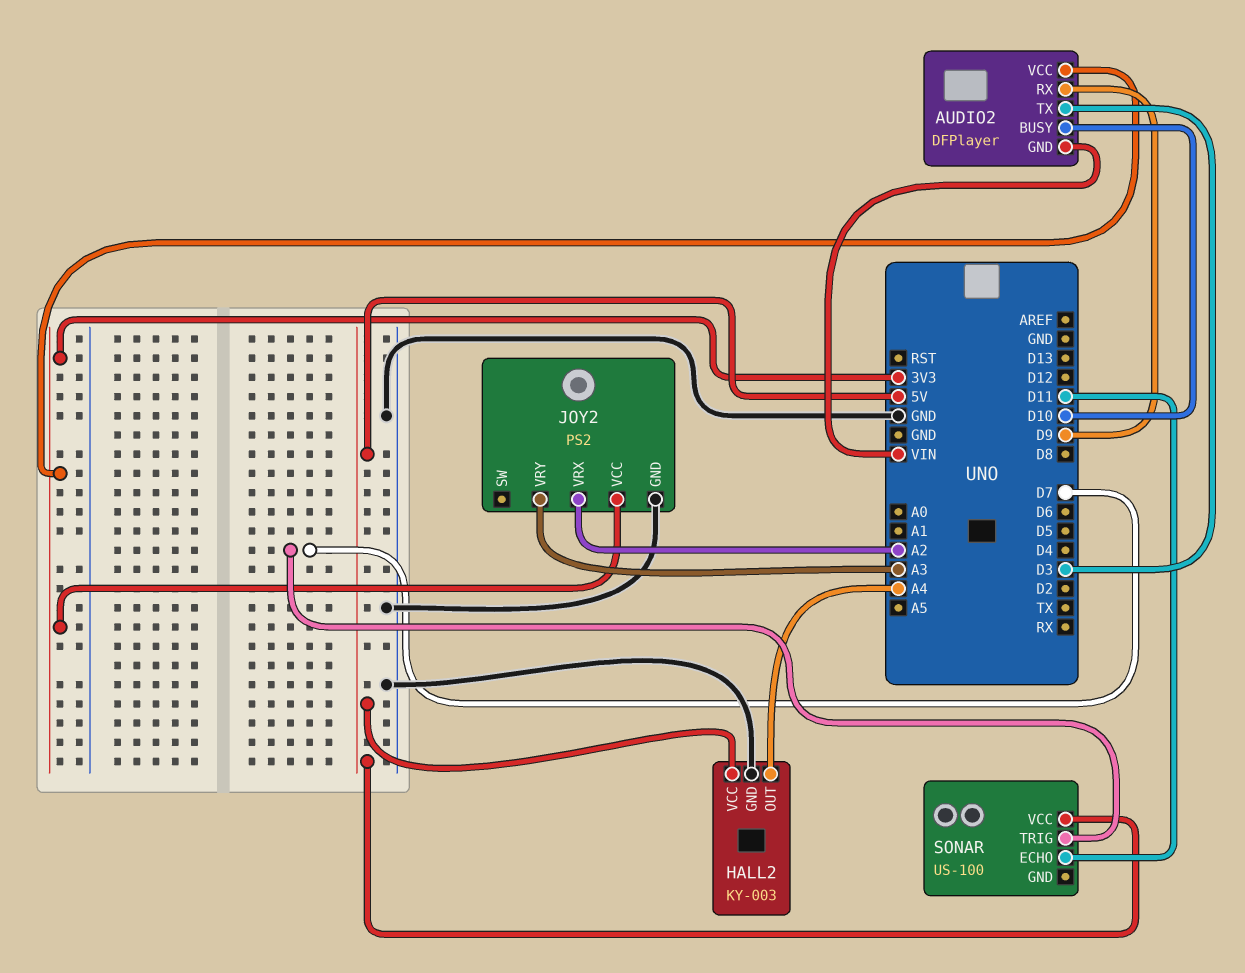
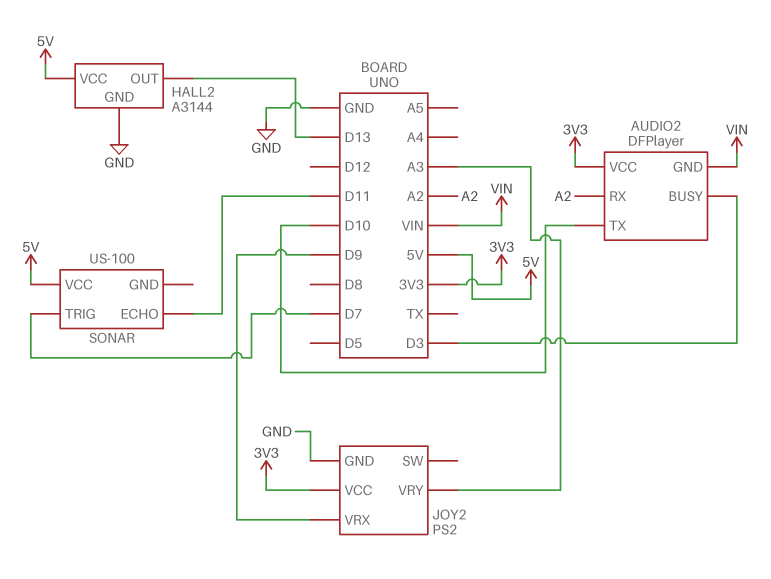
AUDIO2 pin BUSY: D10 -> D3
AUDIO2 pin RX: D9 -> A2
AUDIO2 pin TX: D3 -> D10
HALL2: KY-003 -> A3144
HALL2 pin OUT: A4 -> D13
JOY2 pin VRX: A2 -> D9

